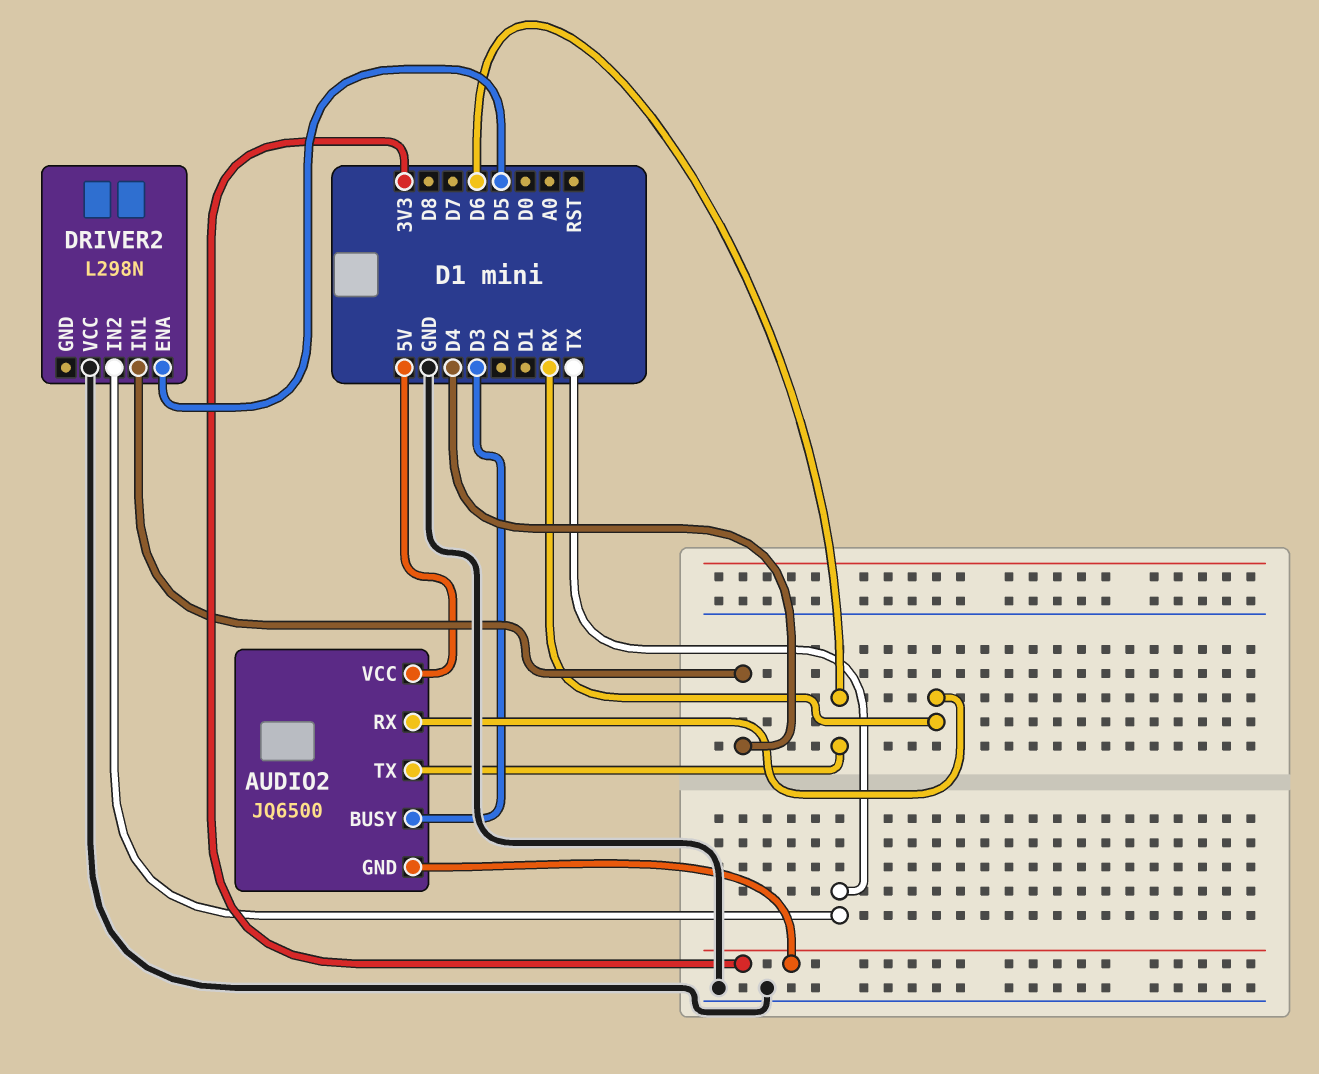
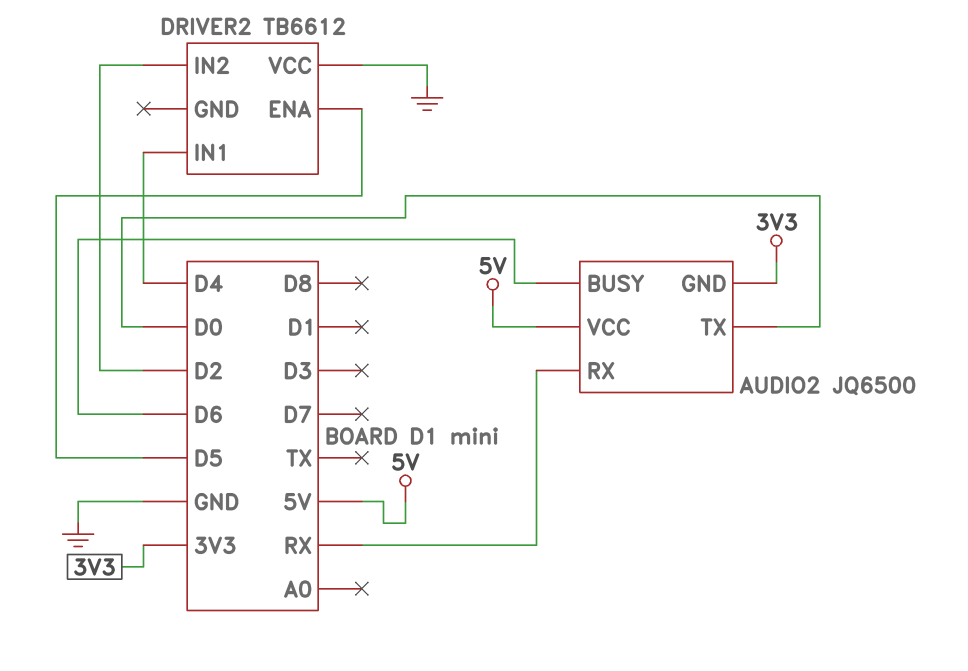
AUDIO2 pin BUSY: D3 -> D6
AUDIO2 pin TX: D6 -> D0
DRIVER2: L298N -> TB6612
DRIVER2 pin IN2: TX -> D2

